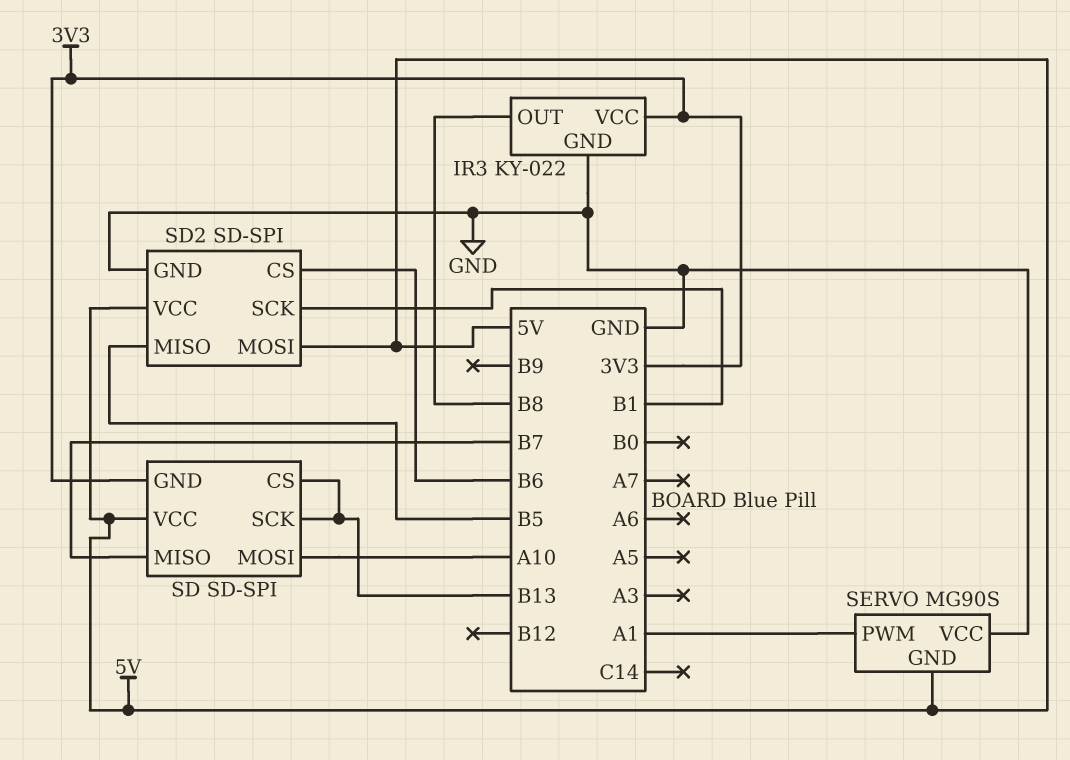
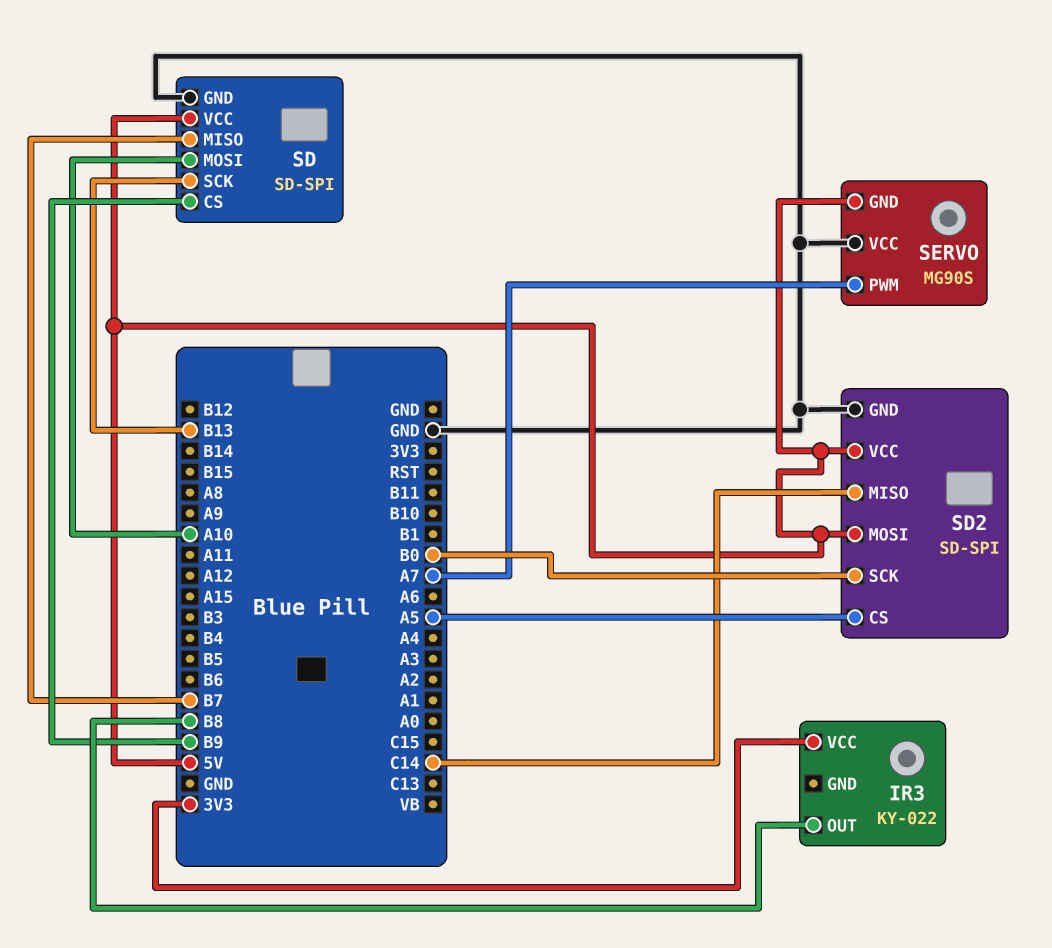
IR3 pin GND: GND -> none
SD pin CS: B13 -> B9
SD pin GND: 3V3 -> GND
SD2 pin CS: B6 -> A5
SD2 pin MISO: B5 -> C14
SD2 pin SCK: B1 -> B0
SERVO pin PWM: A1 -> A7

